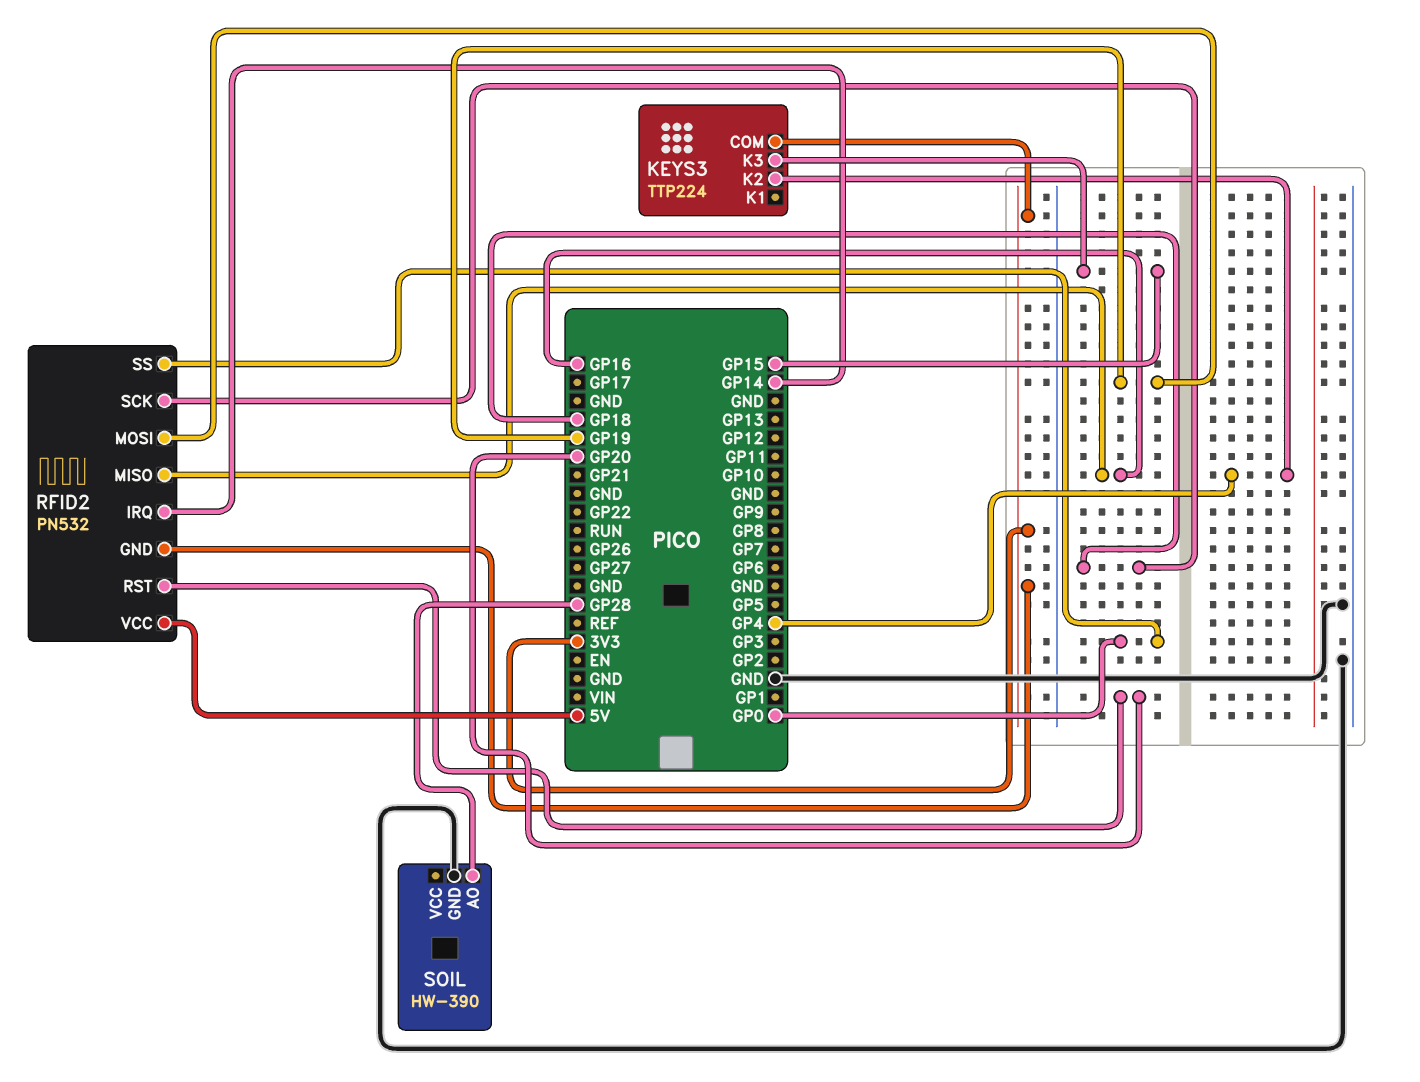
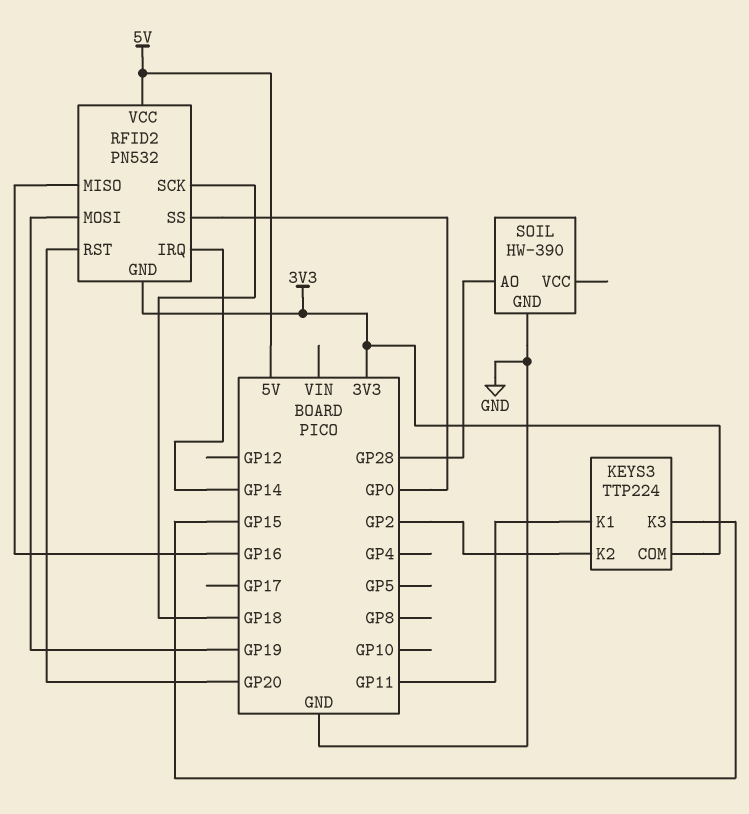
KEYS3 pin K1: none -> GP11
KEYS3 pin K2: GP4 -> GP2

